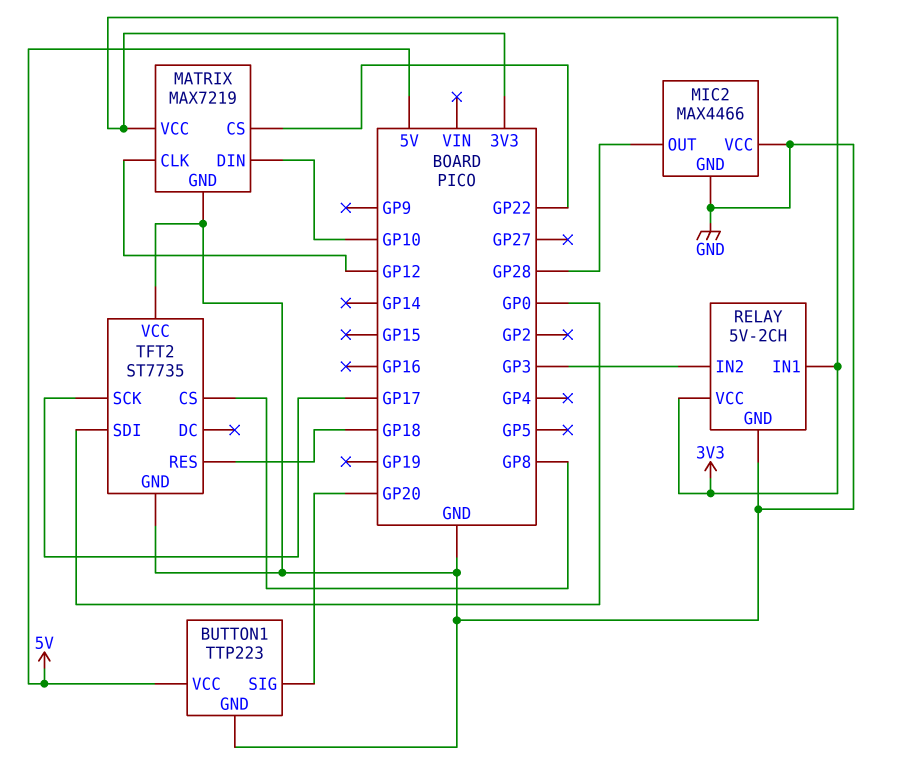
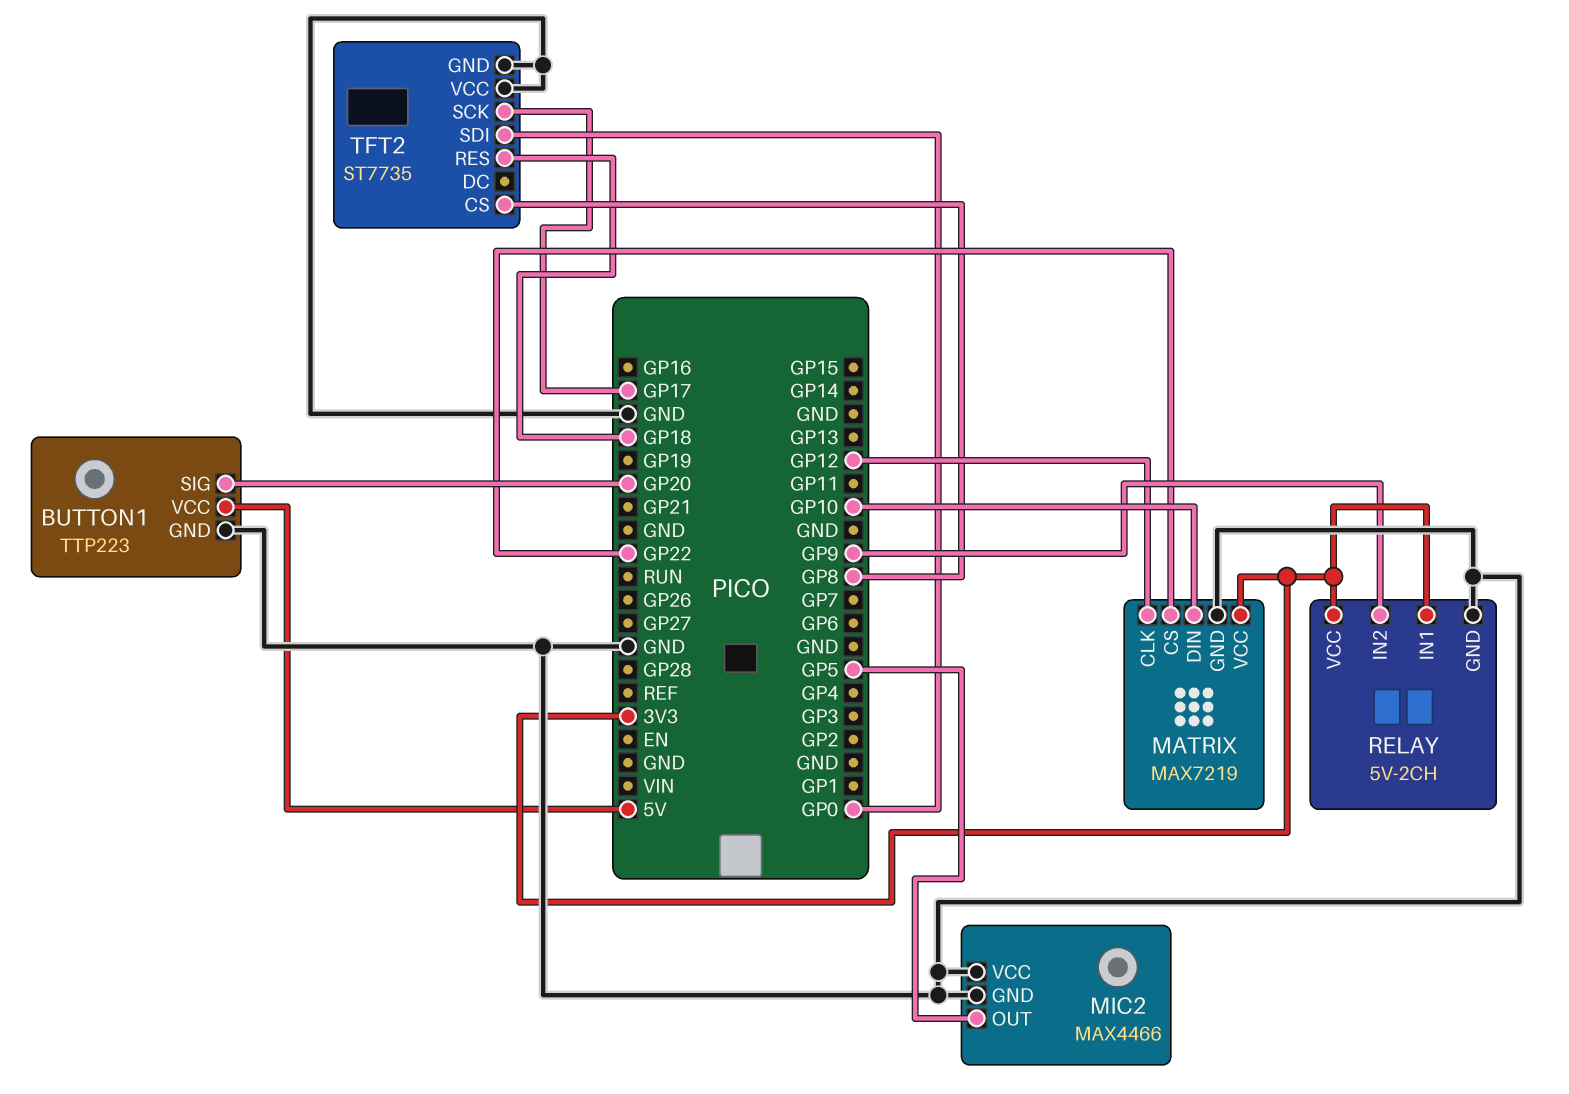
MIC2 pin OUT: GP28 -> GP5
RELAY pin IN2: GP3 -> GP9

